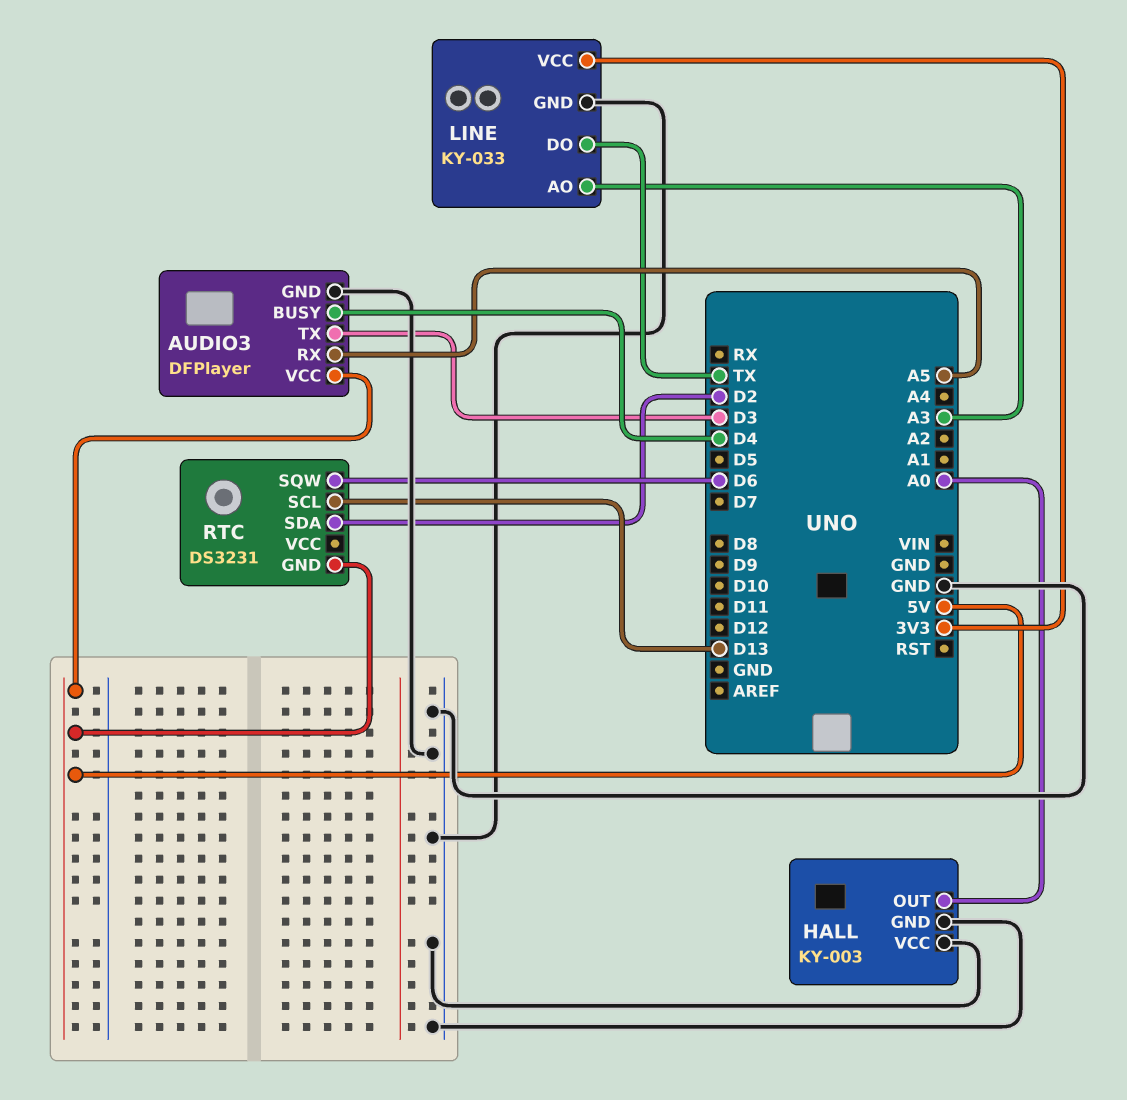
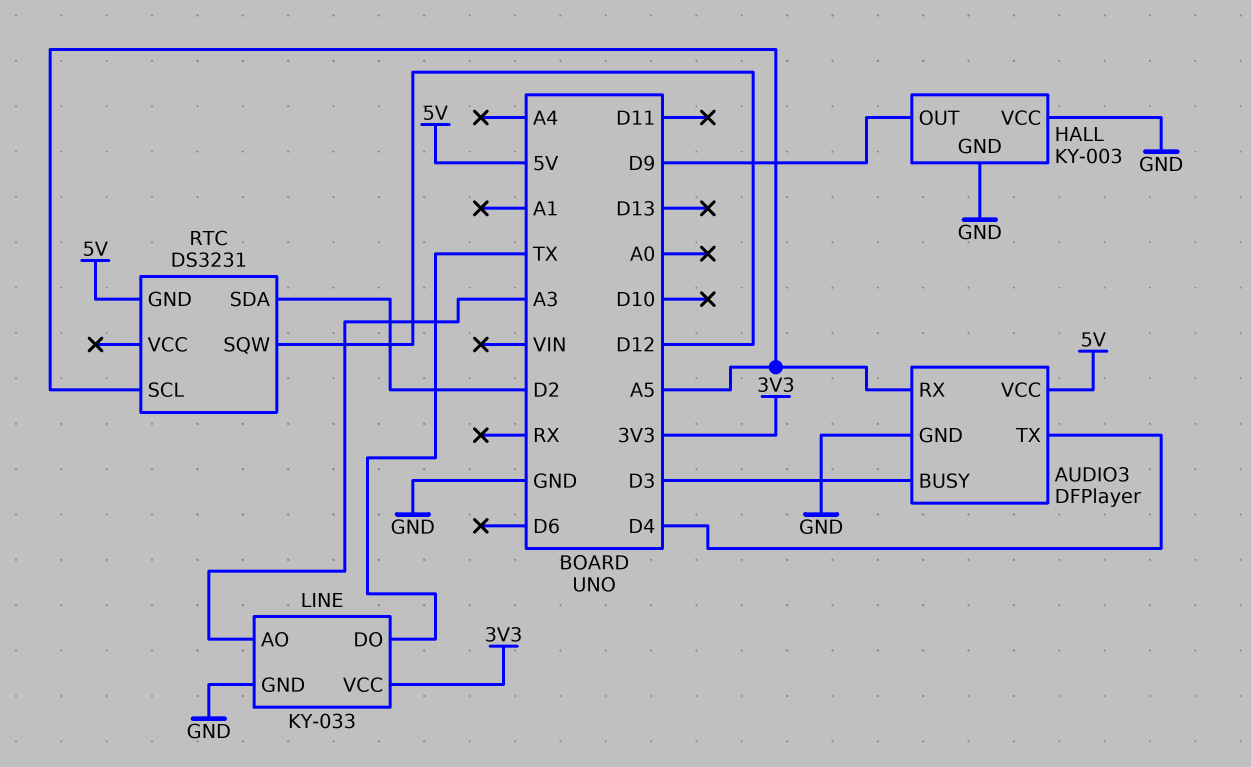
AUDIO3 pin BUSY: D4 -> D3
AUDIO3 pin TX: D3 -> D4
HALL pin OUT: A0 -> D9
RTC pin SCL: D13 -> A5
RTC pin SQW: D6 -> D12

